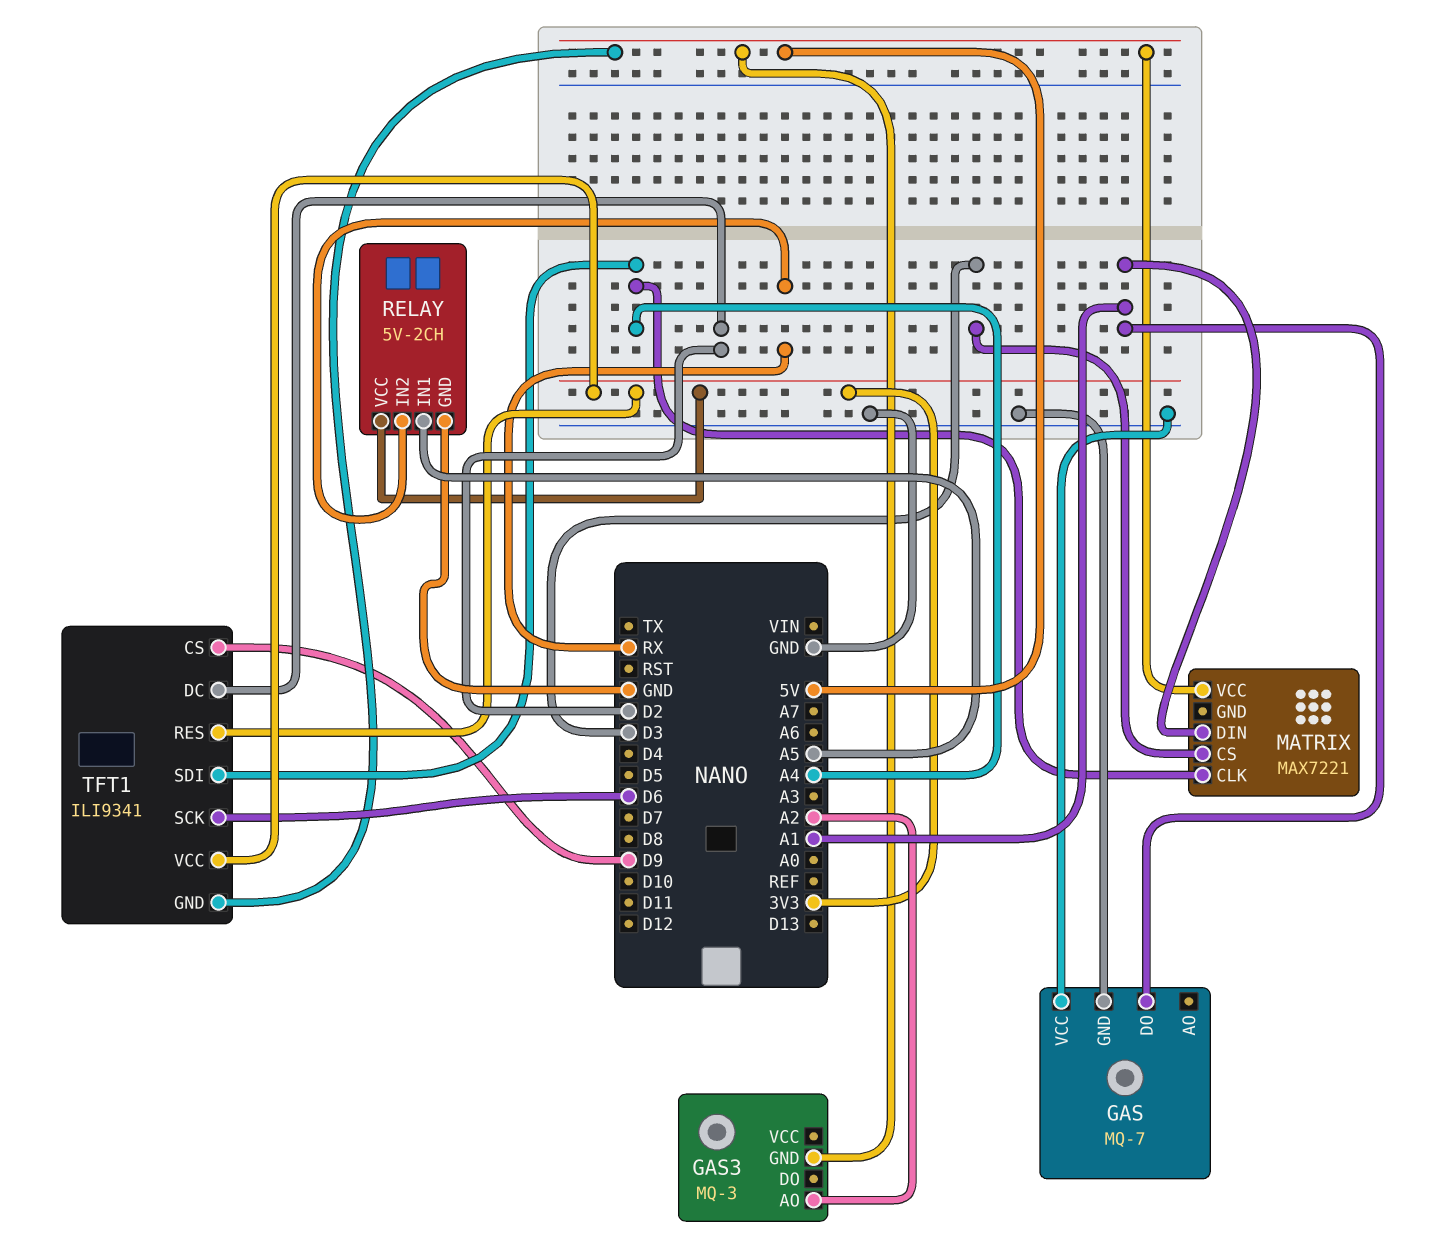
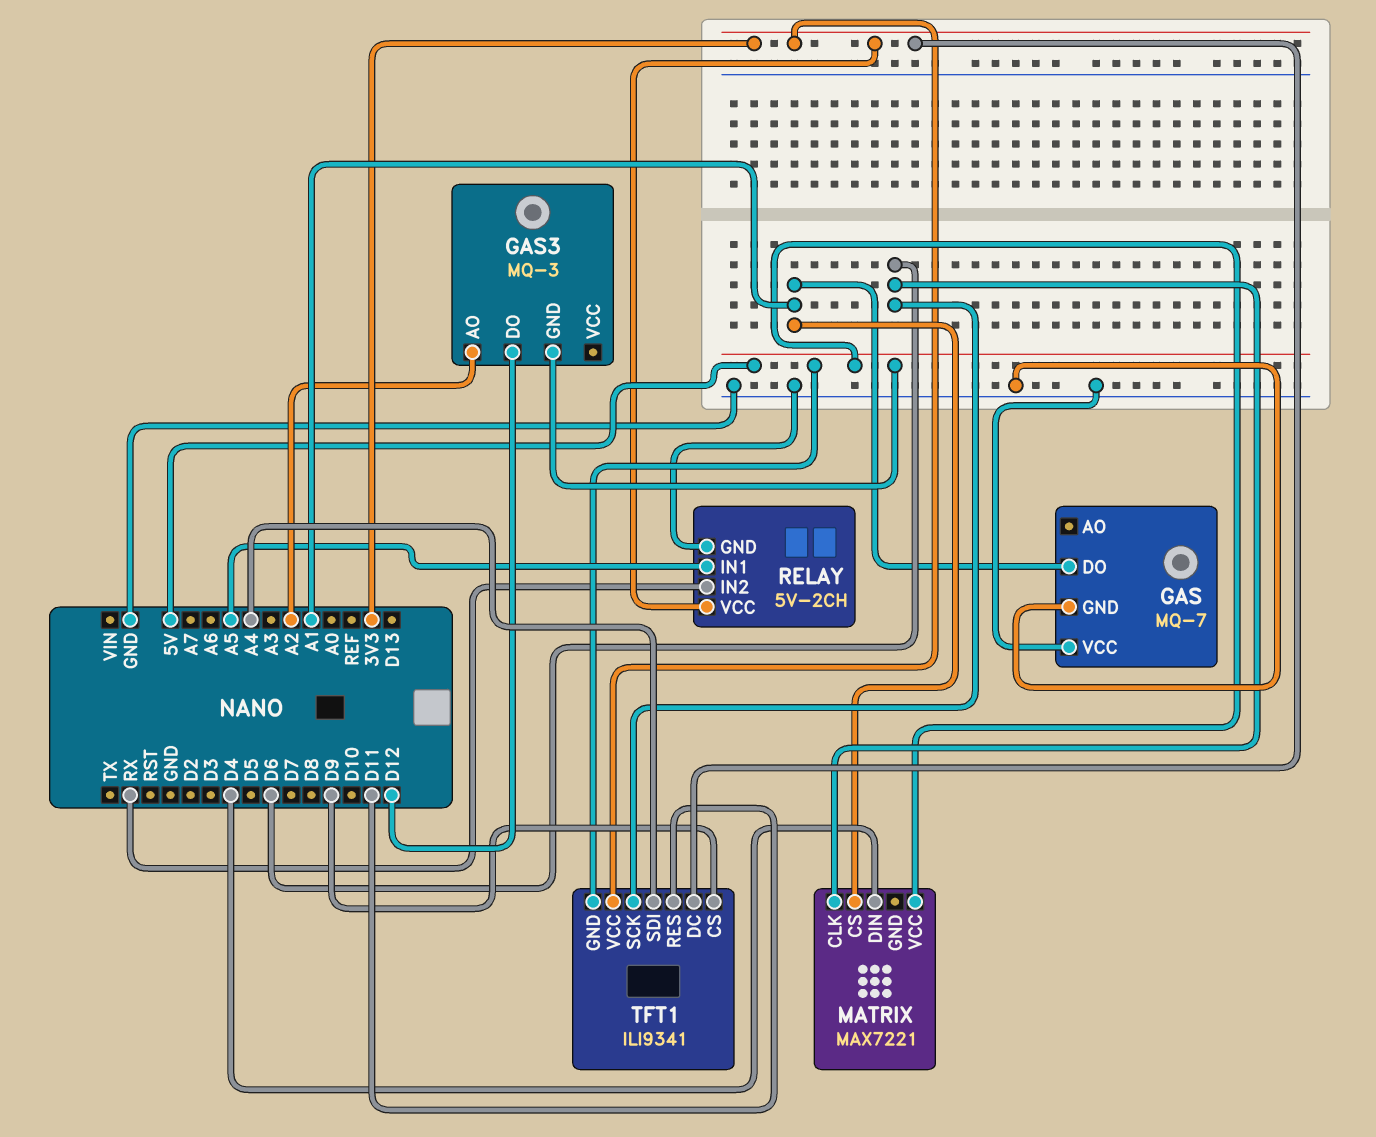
GAS3 pin DO: none -> D12
MATRIX pin CLK: A4 -> D6
MATRIX pin CS: D3 -> A1
MATRIX pin DIN: A1 -> D4
TFT1 pin DC: D2 -> 3V3
TFT1 pin RES: 3V3 -> D11

